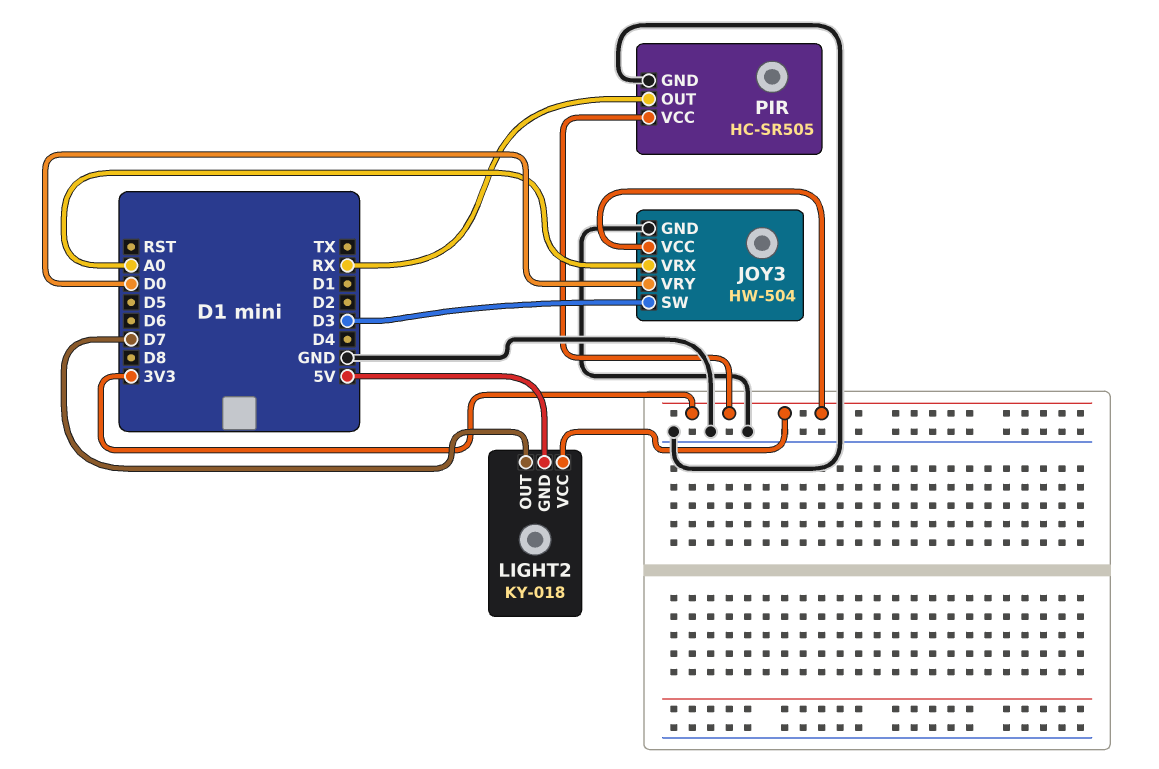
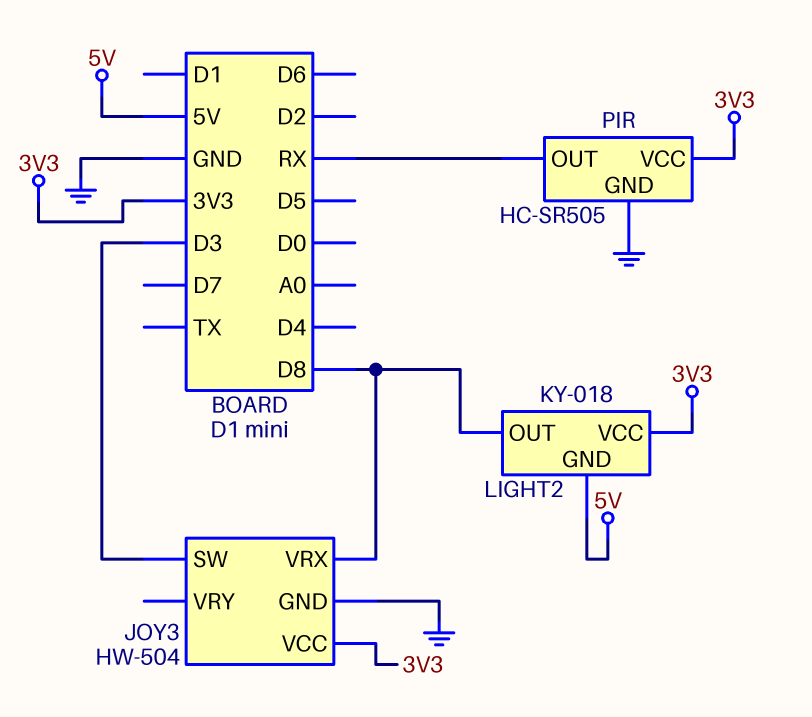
JOY3 pin VRX: A0 -> D8
JOY3 pin VRY: D0 -> none
LIGHT2 pin OUT: D7 -> D8

